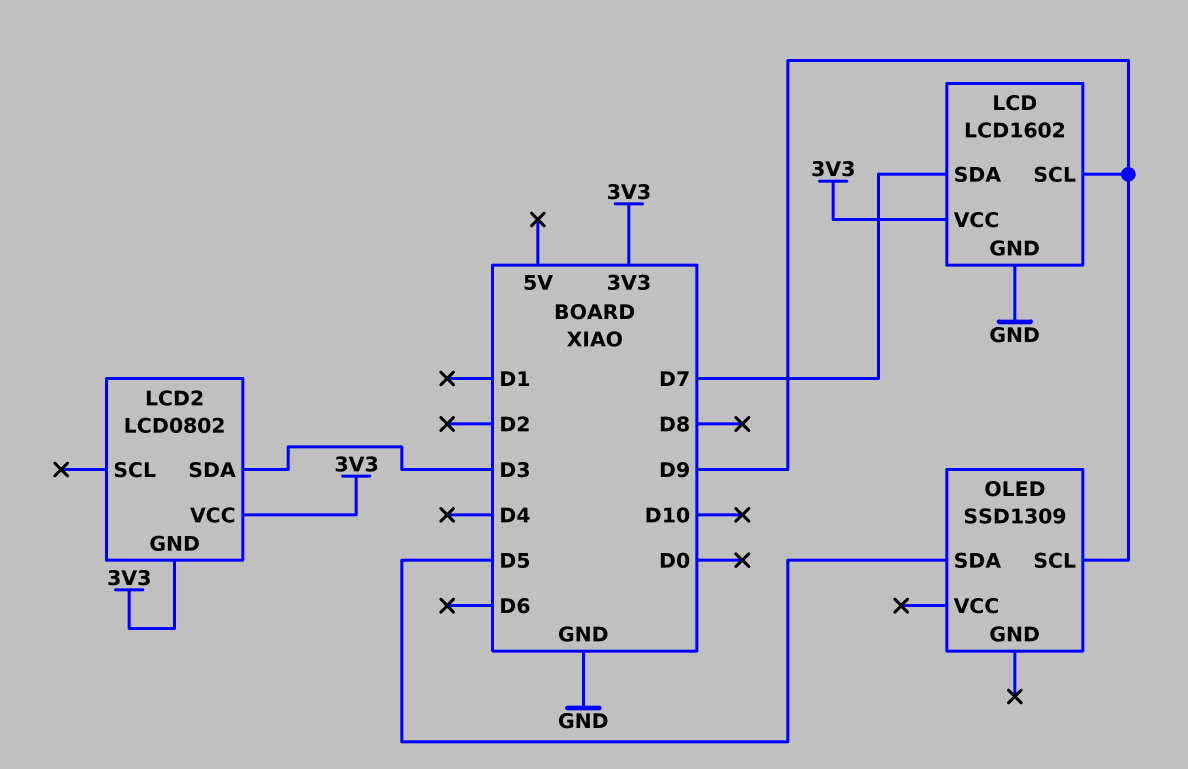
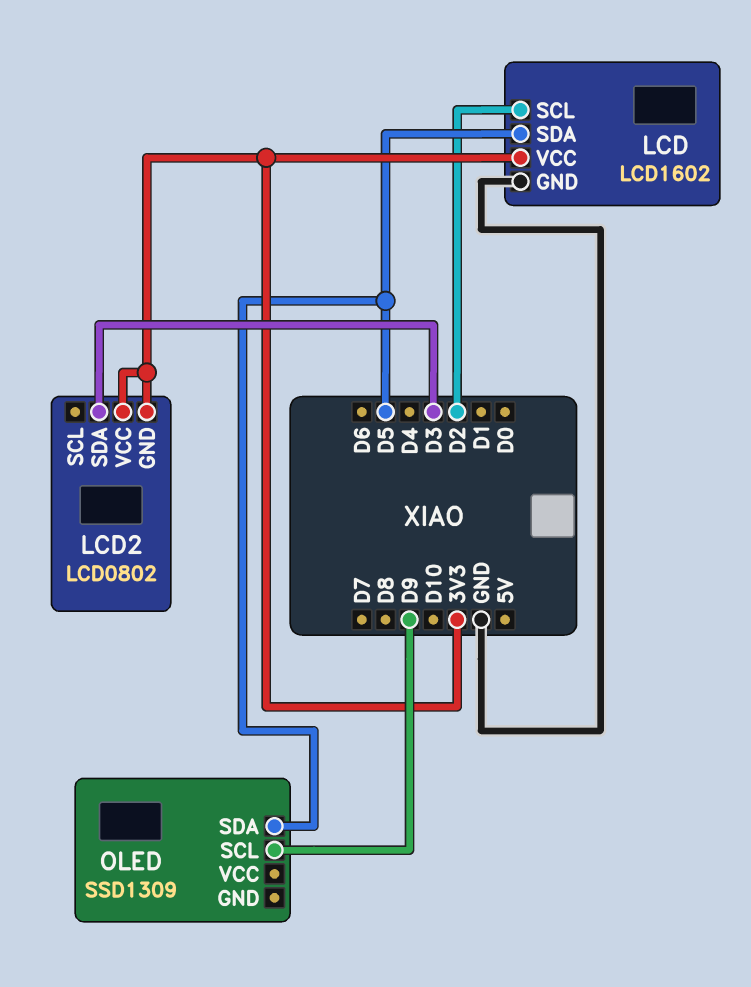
LCD pin SCL: D9 -> D2
LCD pin SDA: D7 -> D5

